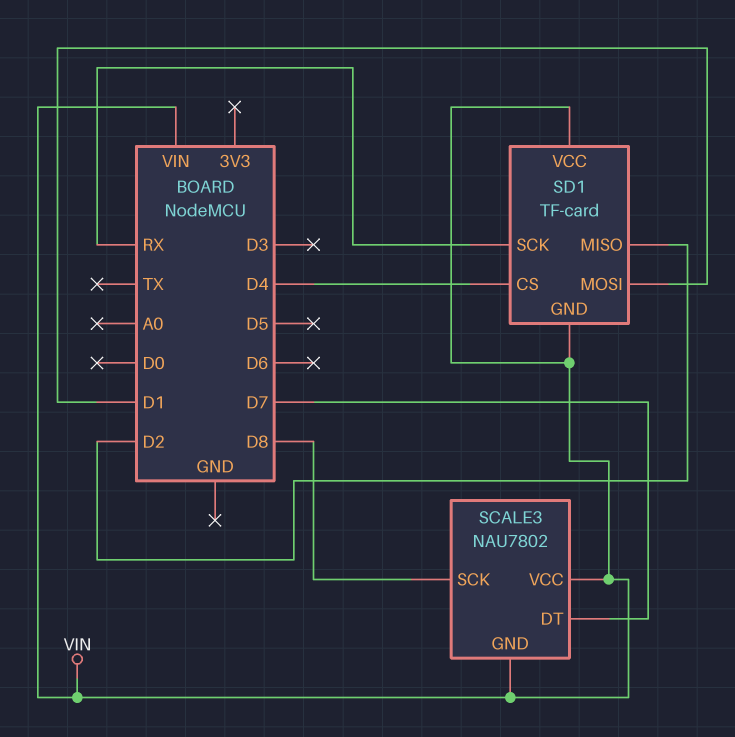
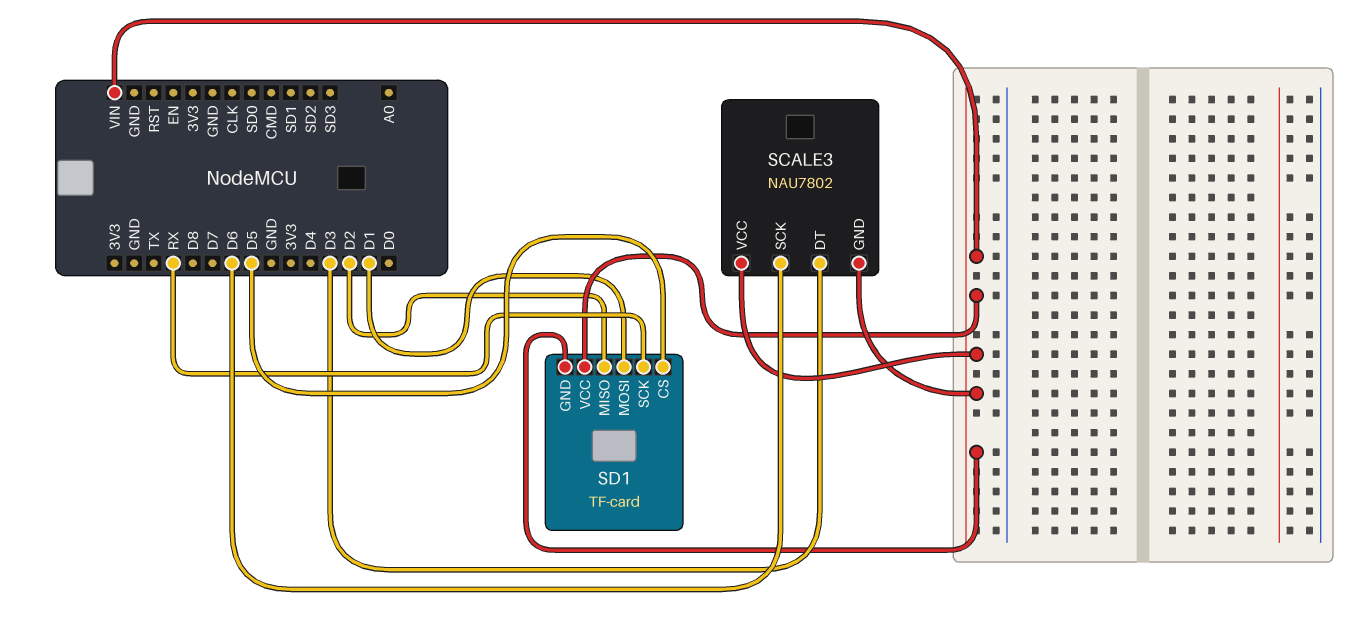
SCALE3 pin DT: D7 -> D3
SCALE3 pin SCK: D8 -> D6
SD1 pin CS: D4 -> D5

